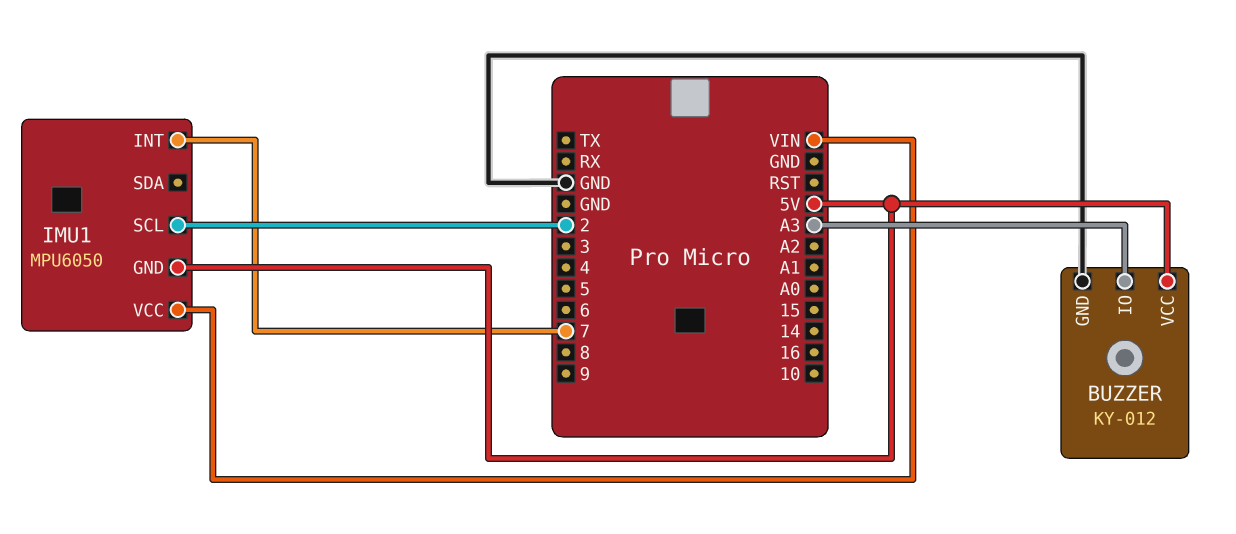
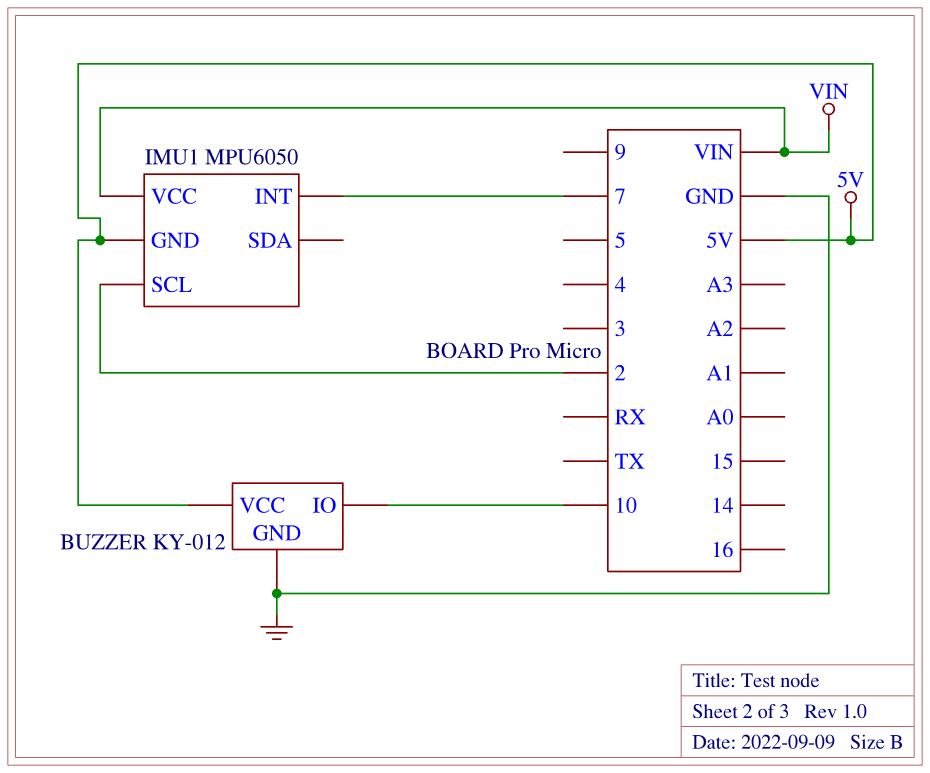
BUZZER pin IO: A3 -> 10

